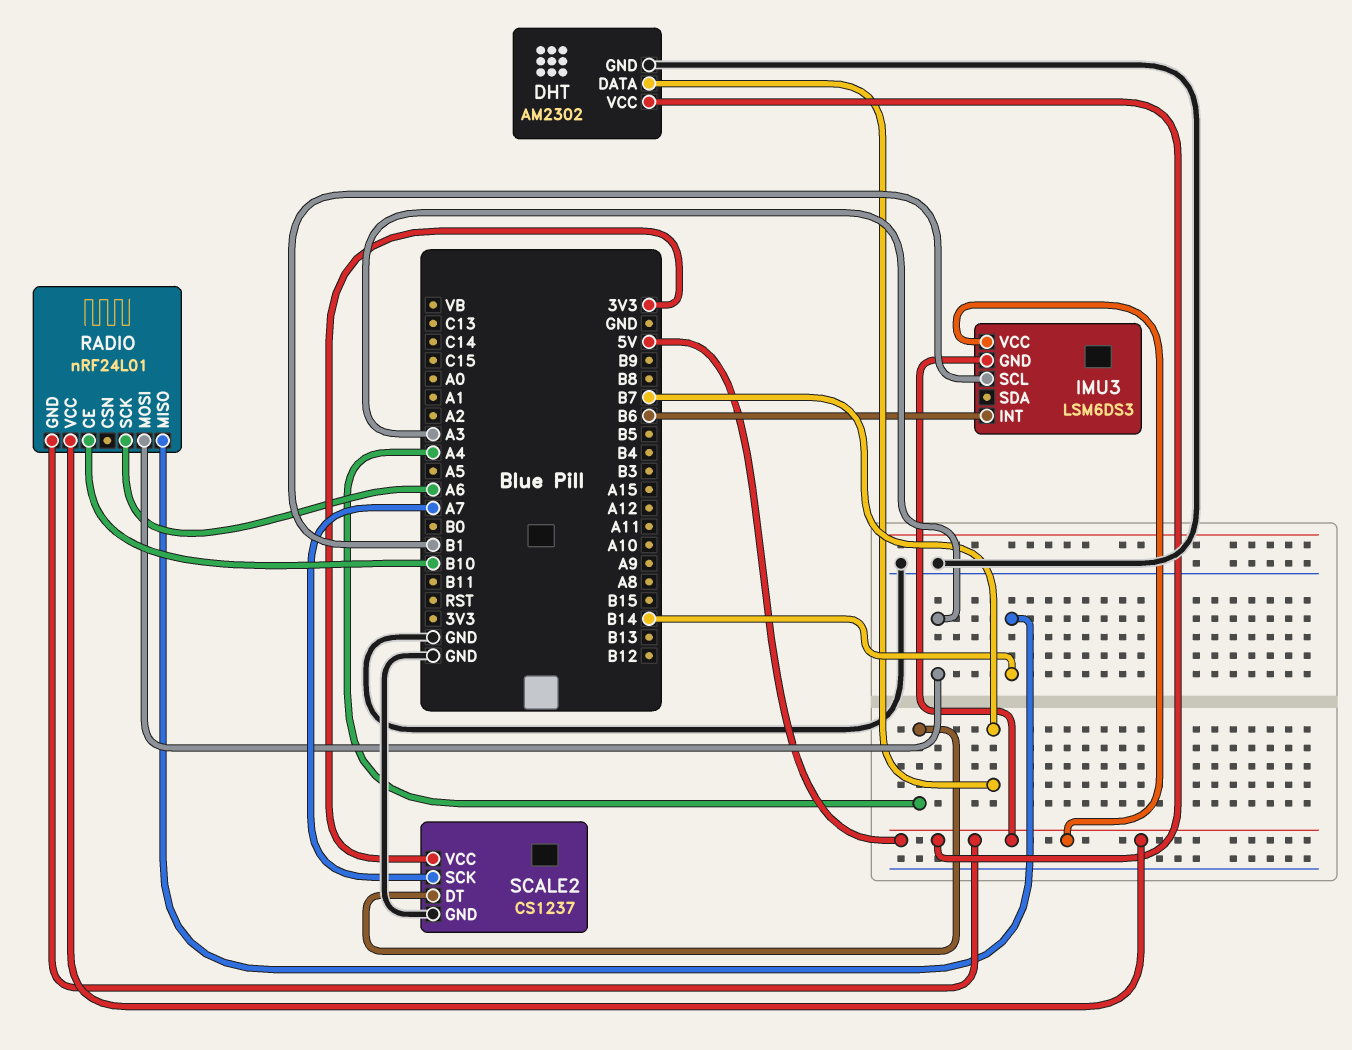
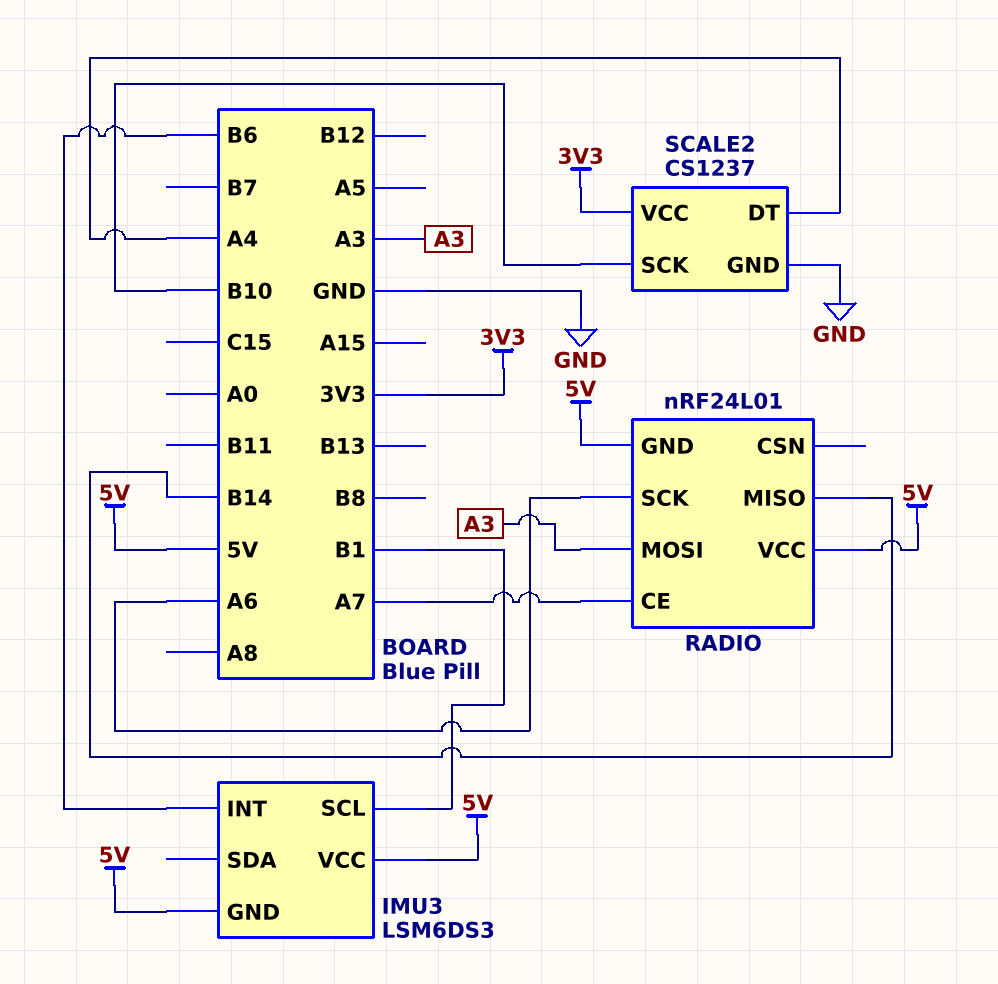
DHT: AM2302 -> none
DHT pin DATA: B7 -> none
DHT pin GND: GND -> none
DHT pin VCC: 5V -> none
RADIO pin CE: B10 -> A7
SCALE2 pin SCK: A7 -> B10

